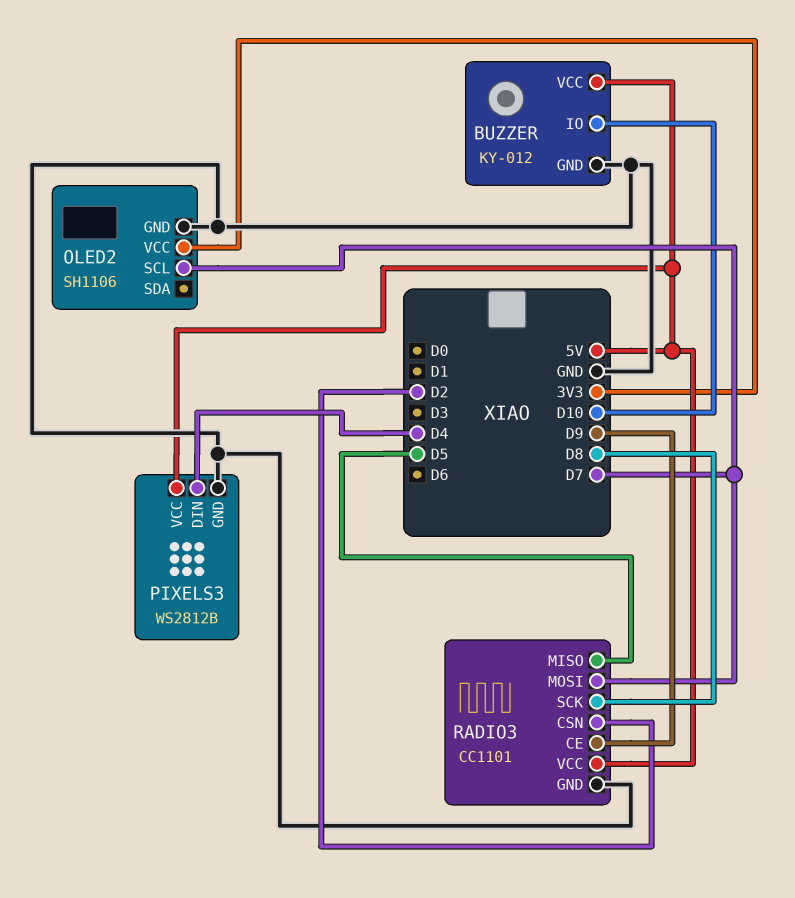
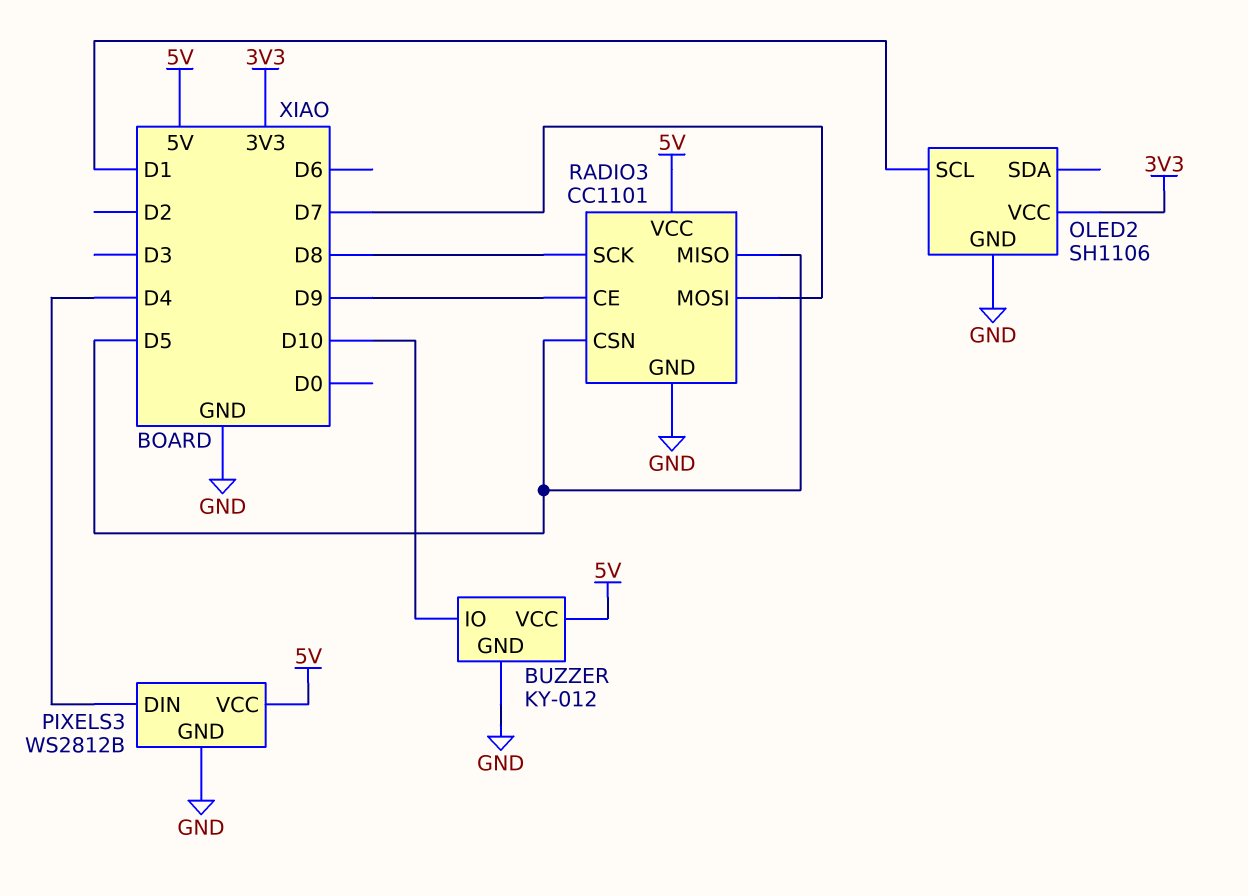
OLED2 pin SCL: D7 -> D1
RADIO3 pin CSN: D2 -> D5

